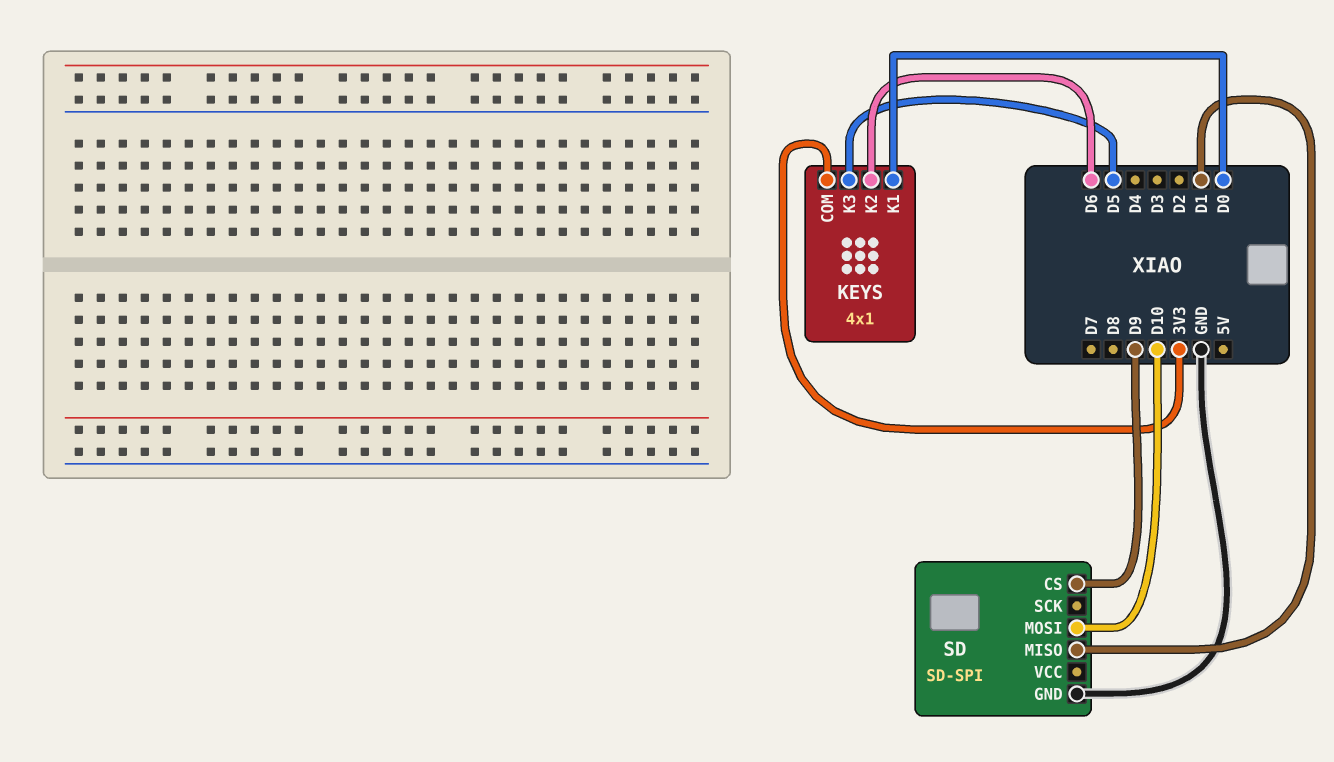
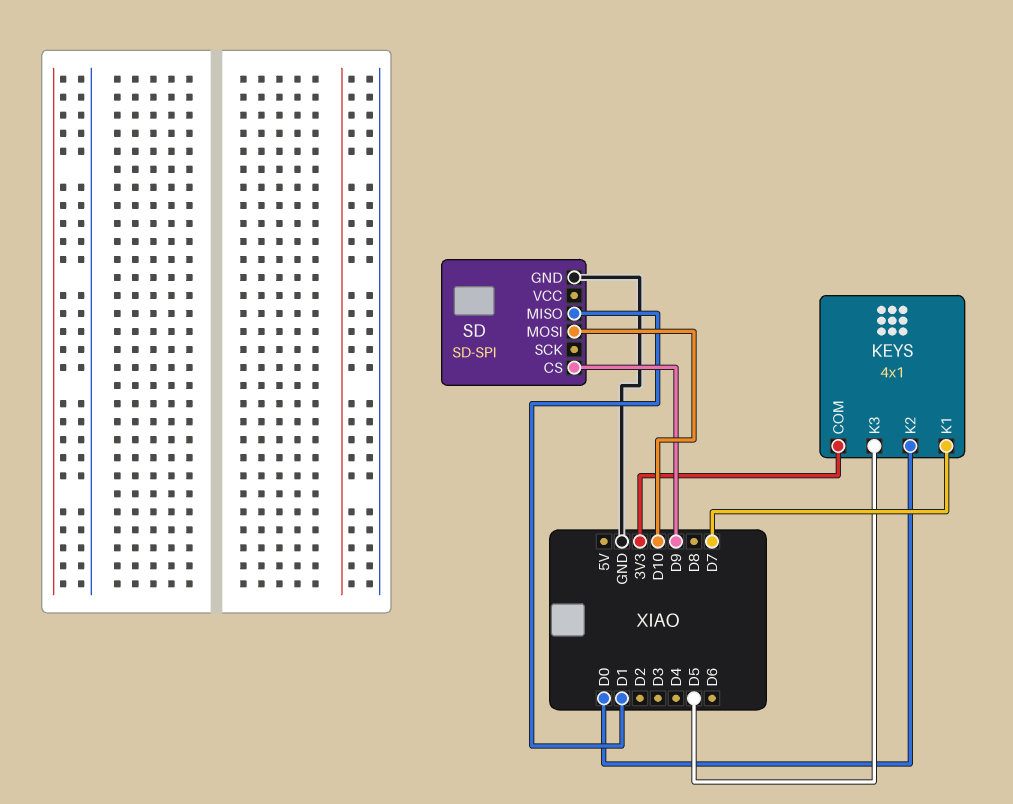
KEYS pin K1: D0 -> D7
KEYS pin K2: D6 -> D0

